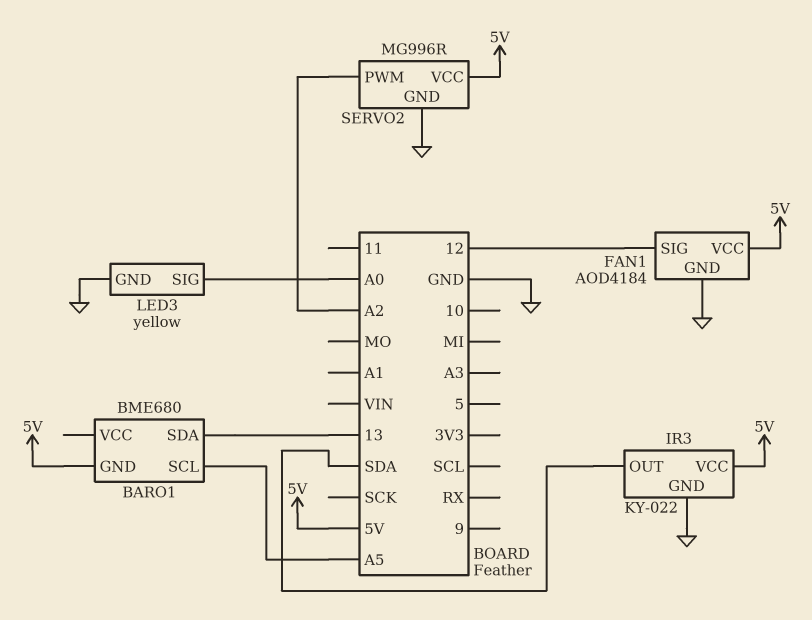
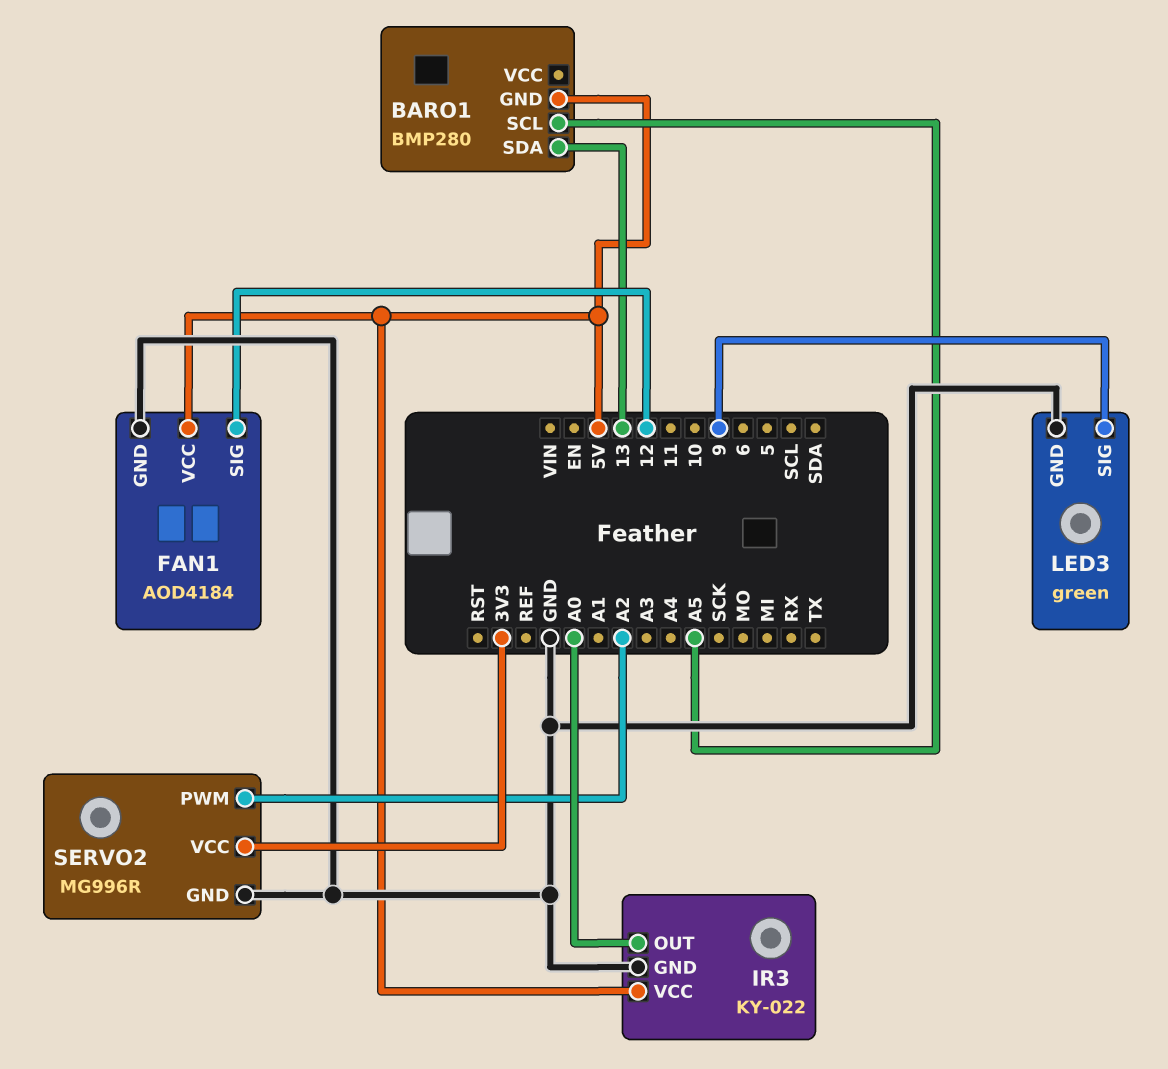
BARO1: BME680 -> BMP280
IR3 pin OUT: SDA -> A0
LED3: yellow -> green
LED3 pin SIG: A0 -> 9
SERVO2 pin VCC: 5V -> 3V3

